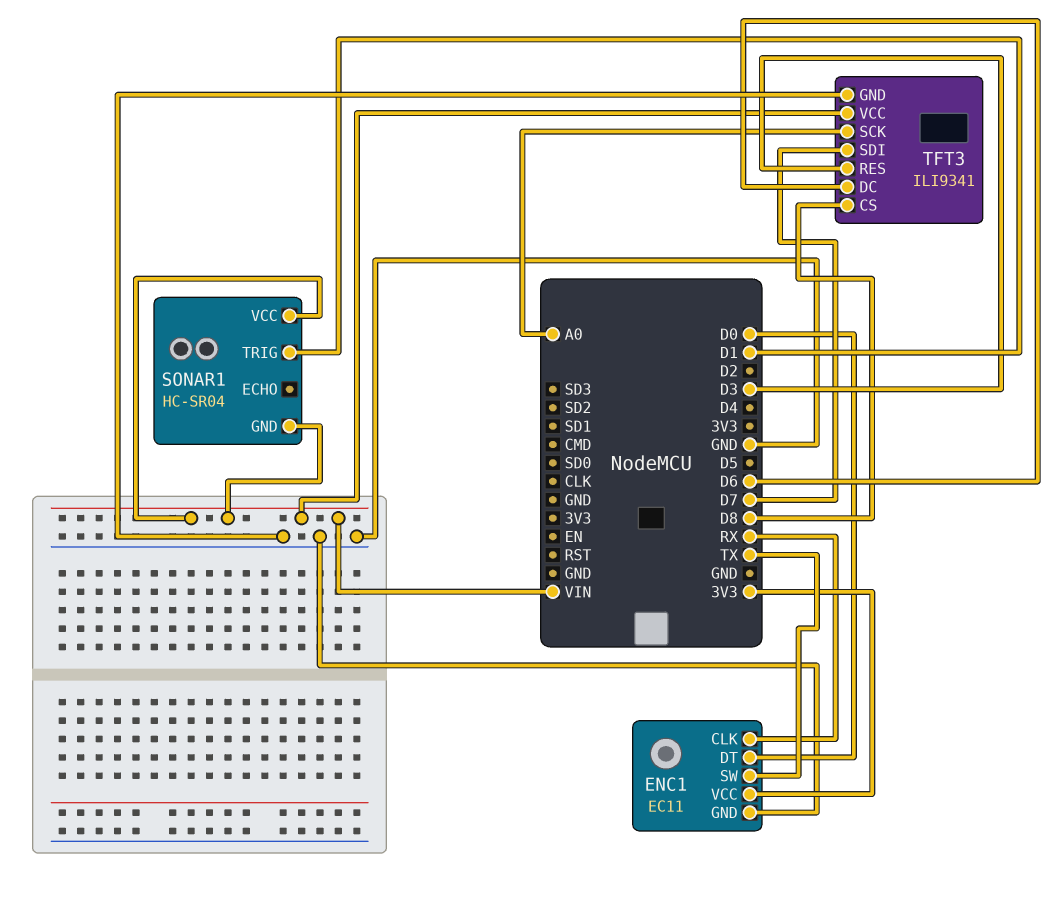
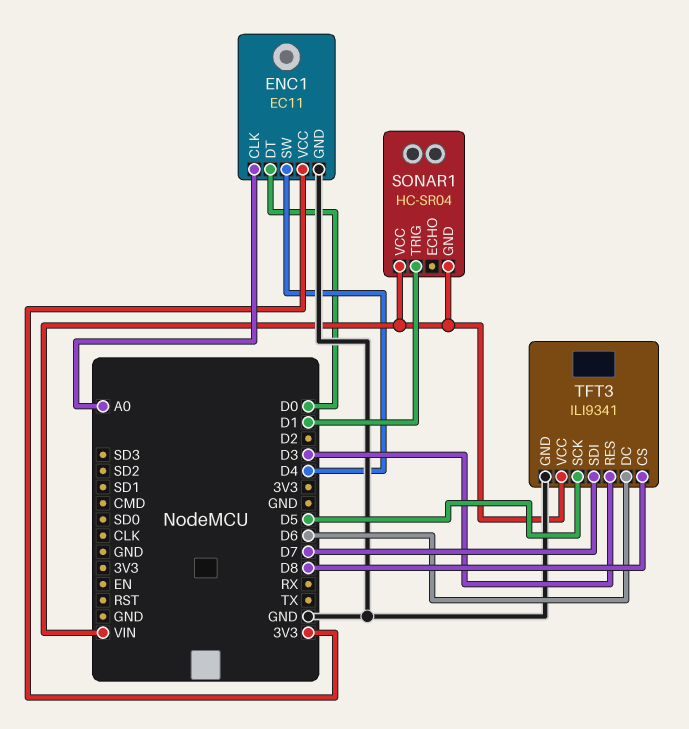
ENC1 pin CLK: RX -> A0
ENC1 pin SW: TX -> D4
TFT3 pin SCK: A0 -> D5

